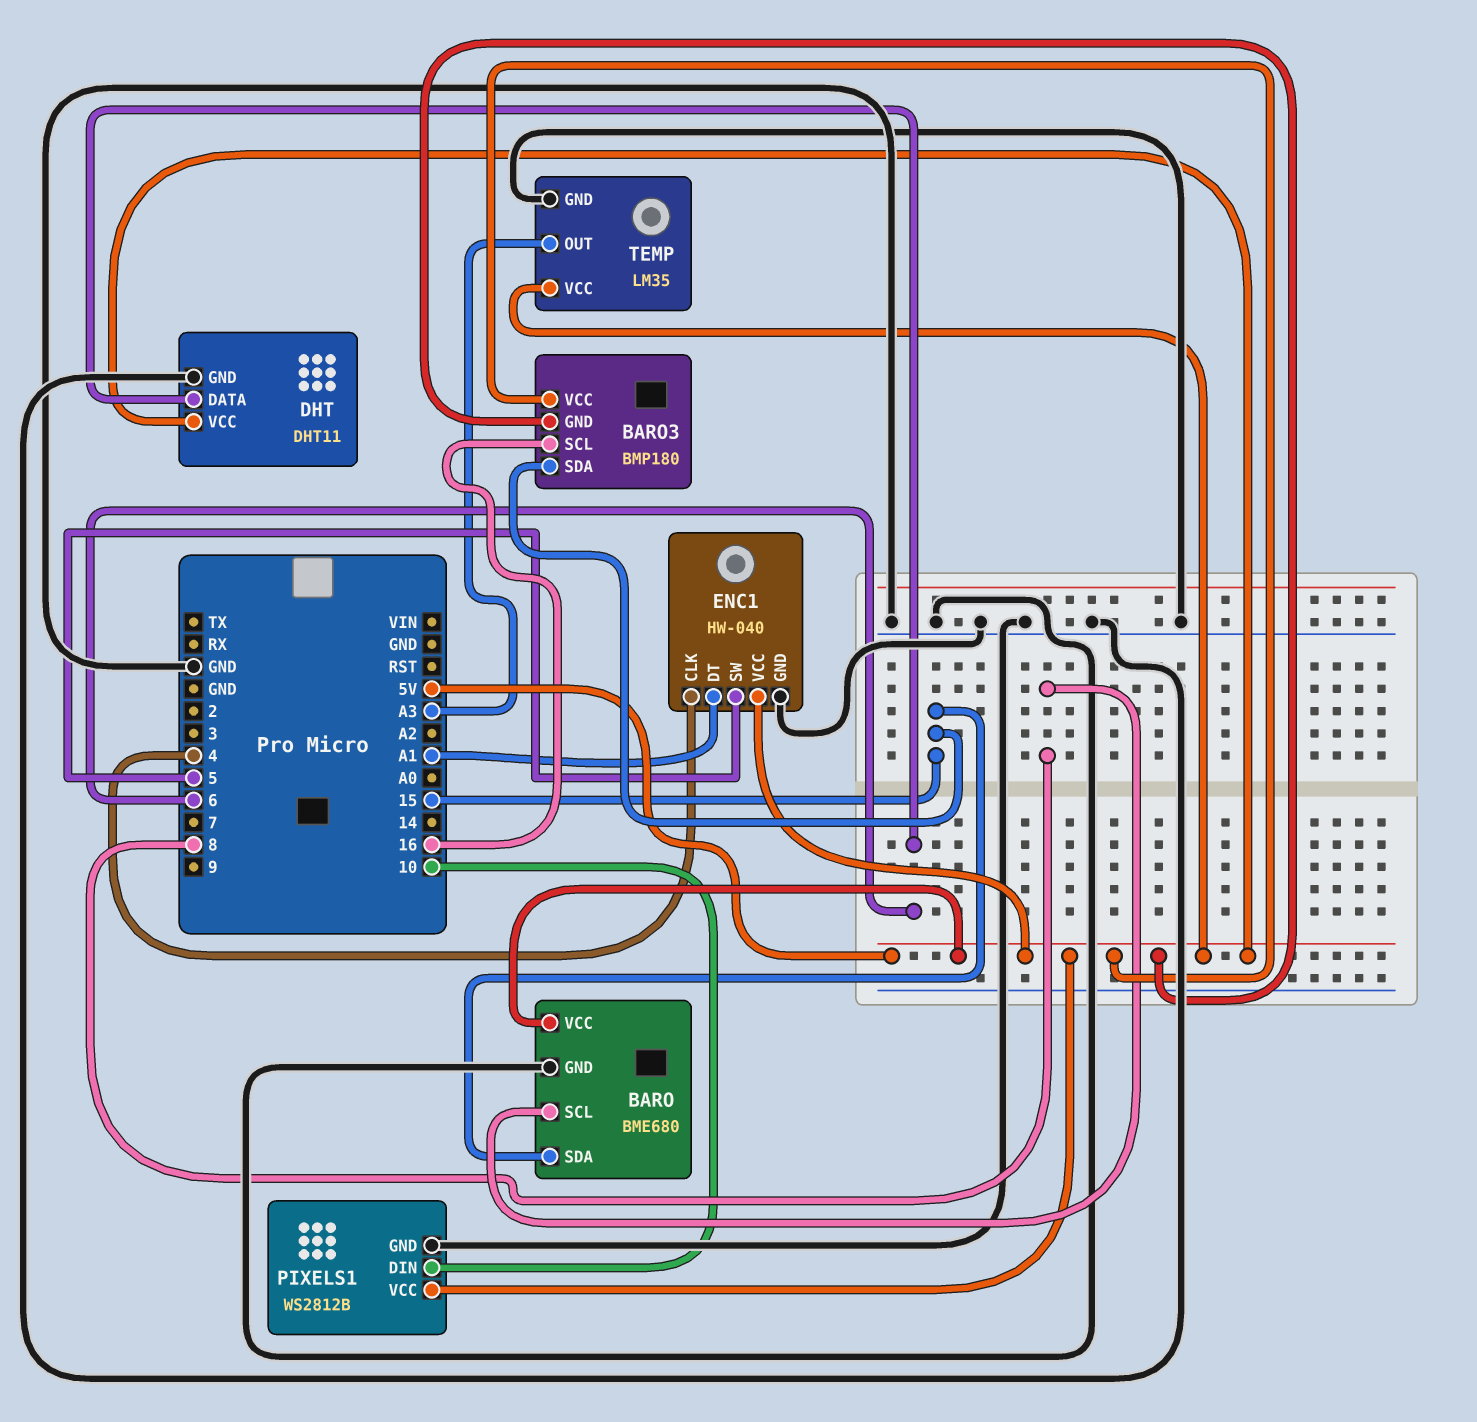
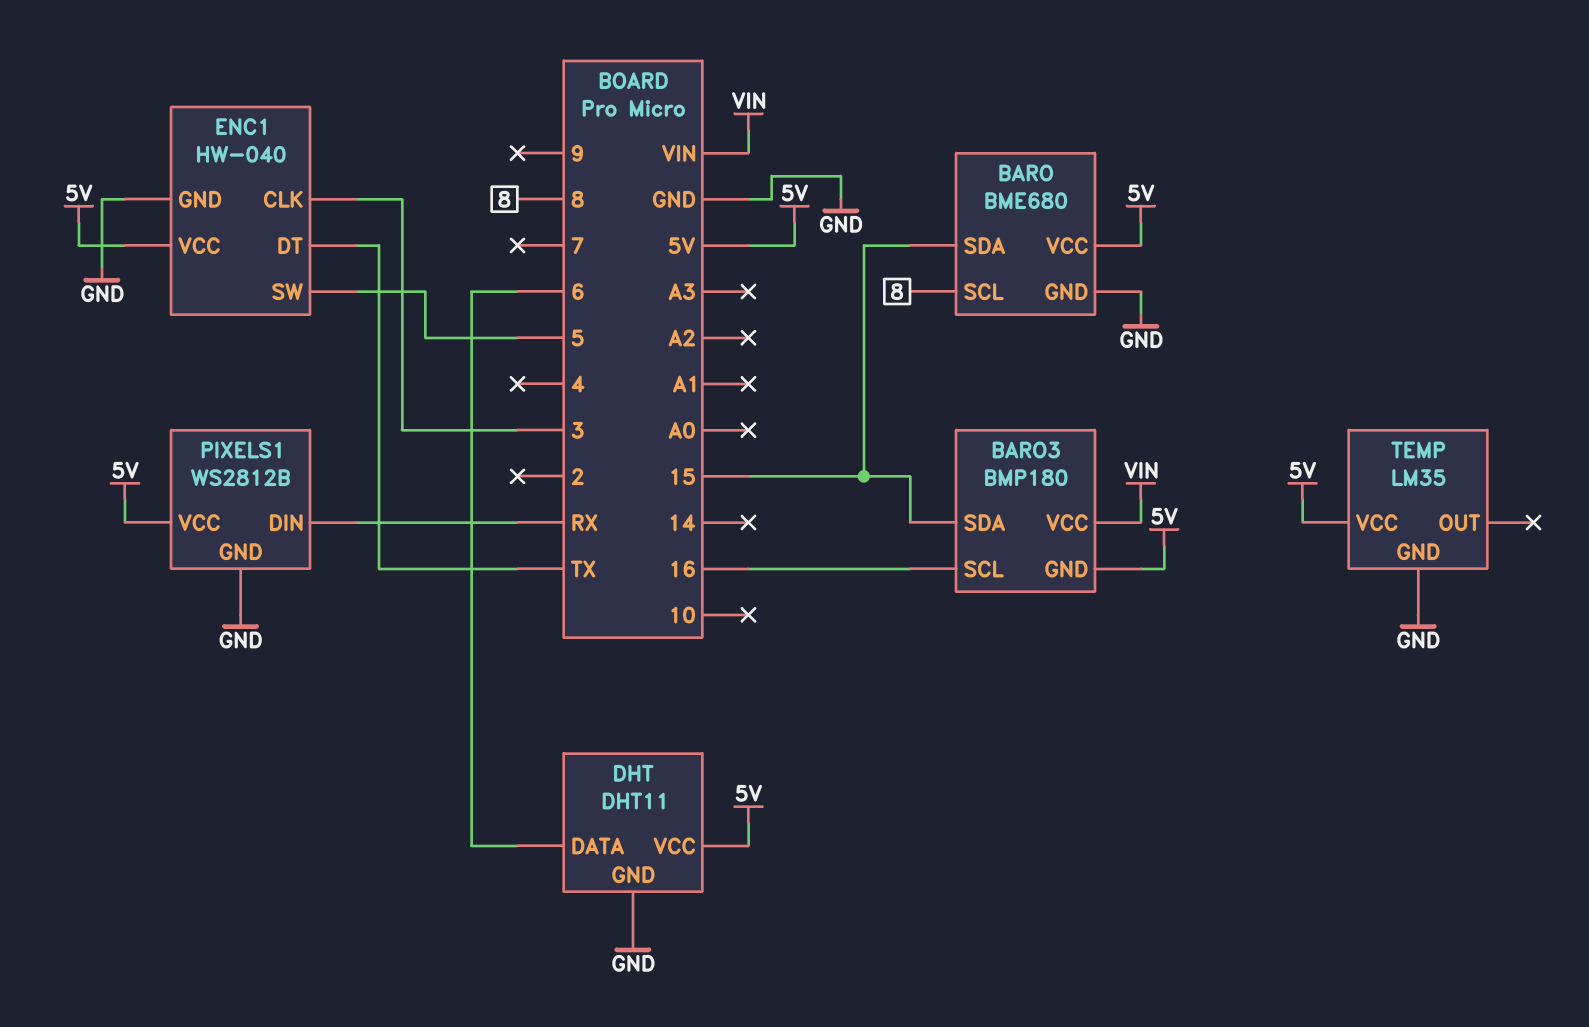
BARO3 pin VCC: 5V -> VIN
ENC1 pin CLK: 4 -> 3
ENC1 pin DT: A1 -> TX
PIXELS1 pin DIN: 10 -> RX
TEMP pin OUT: A3 -> none

